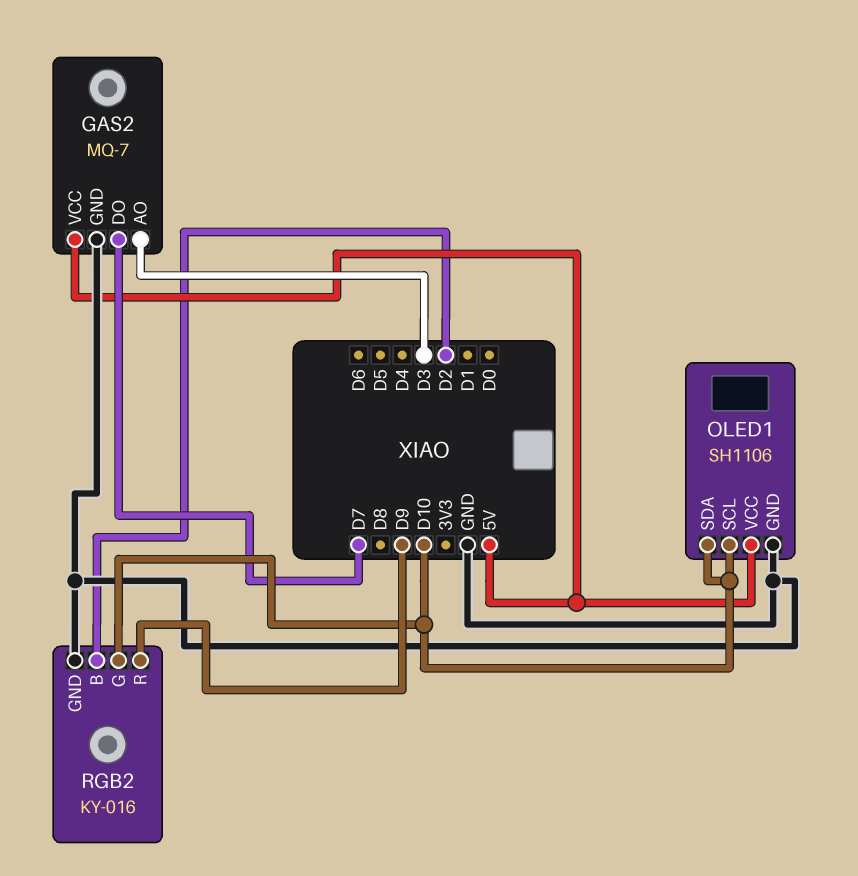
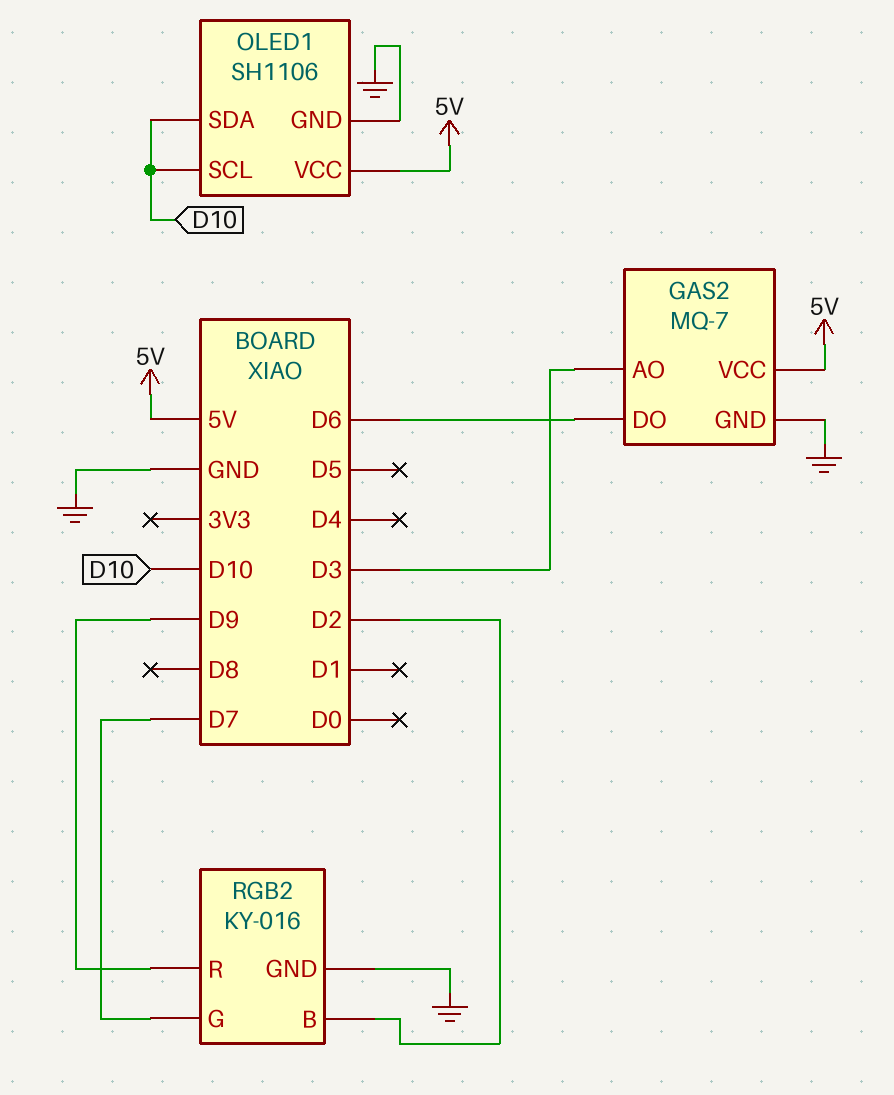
GAS2 pin DO: D7 -> D6
RGB2 pin G: D10 -> D7

